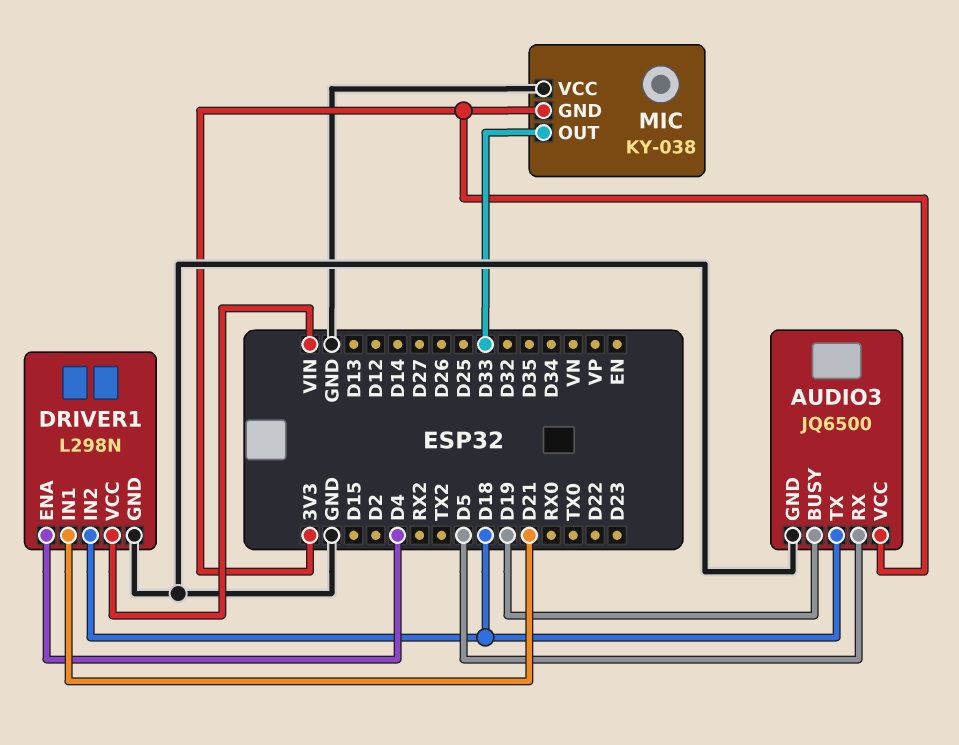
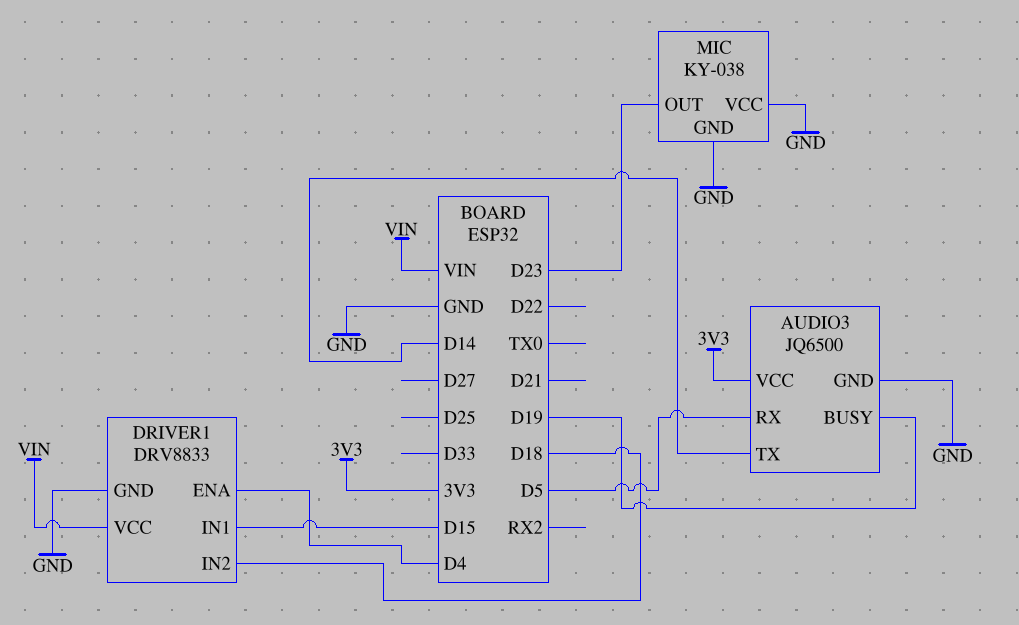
AUDIO3 pin TX: D18 -> D14
DRIVER1: L298N -> DRV8833
DRIVER1 pin IN1: D21 -> D15
MIC pin GND: 3V3 -> GND
MIC pin OUT: D33 -> D23

